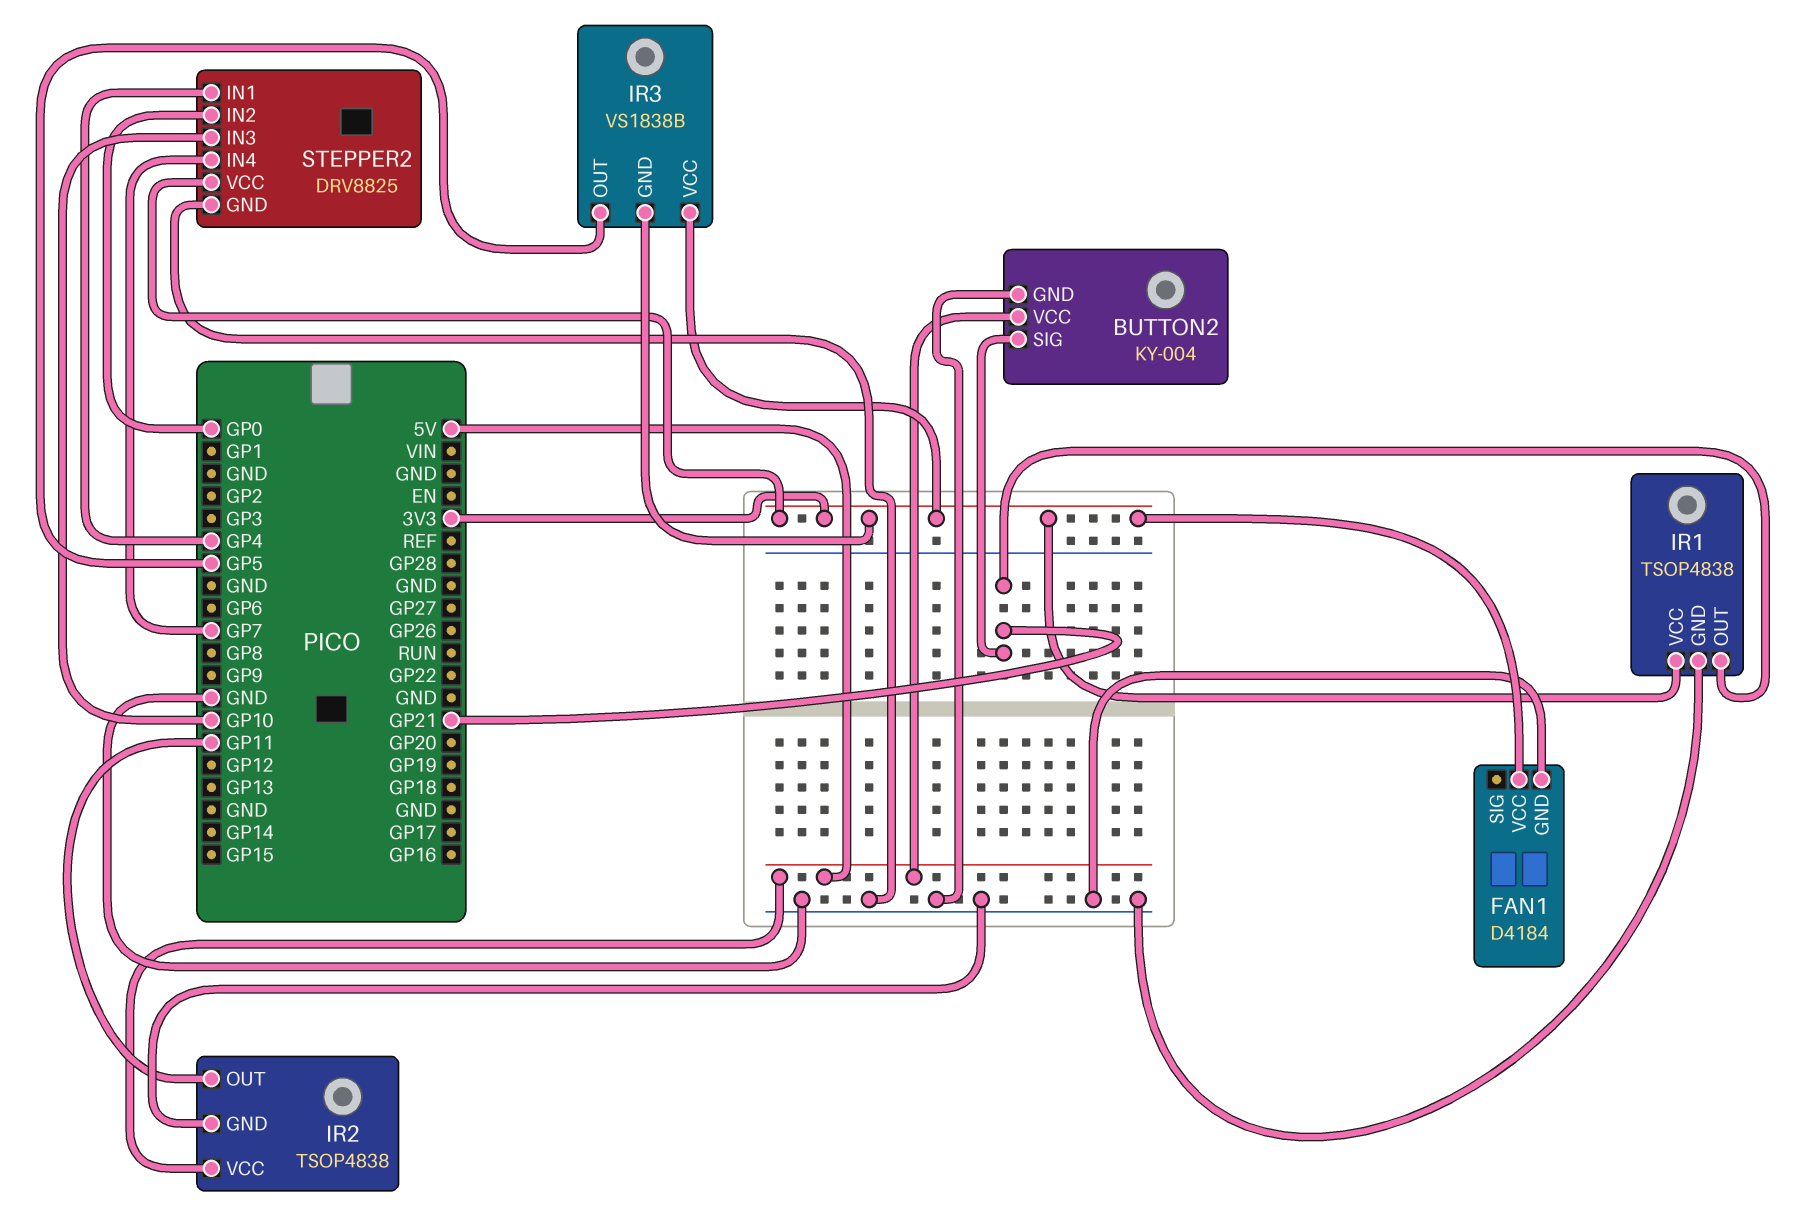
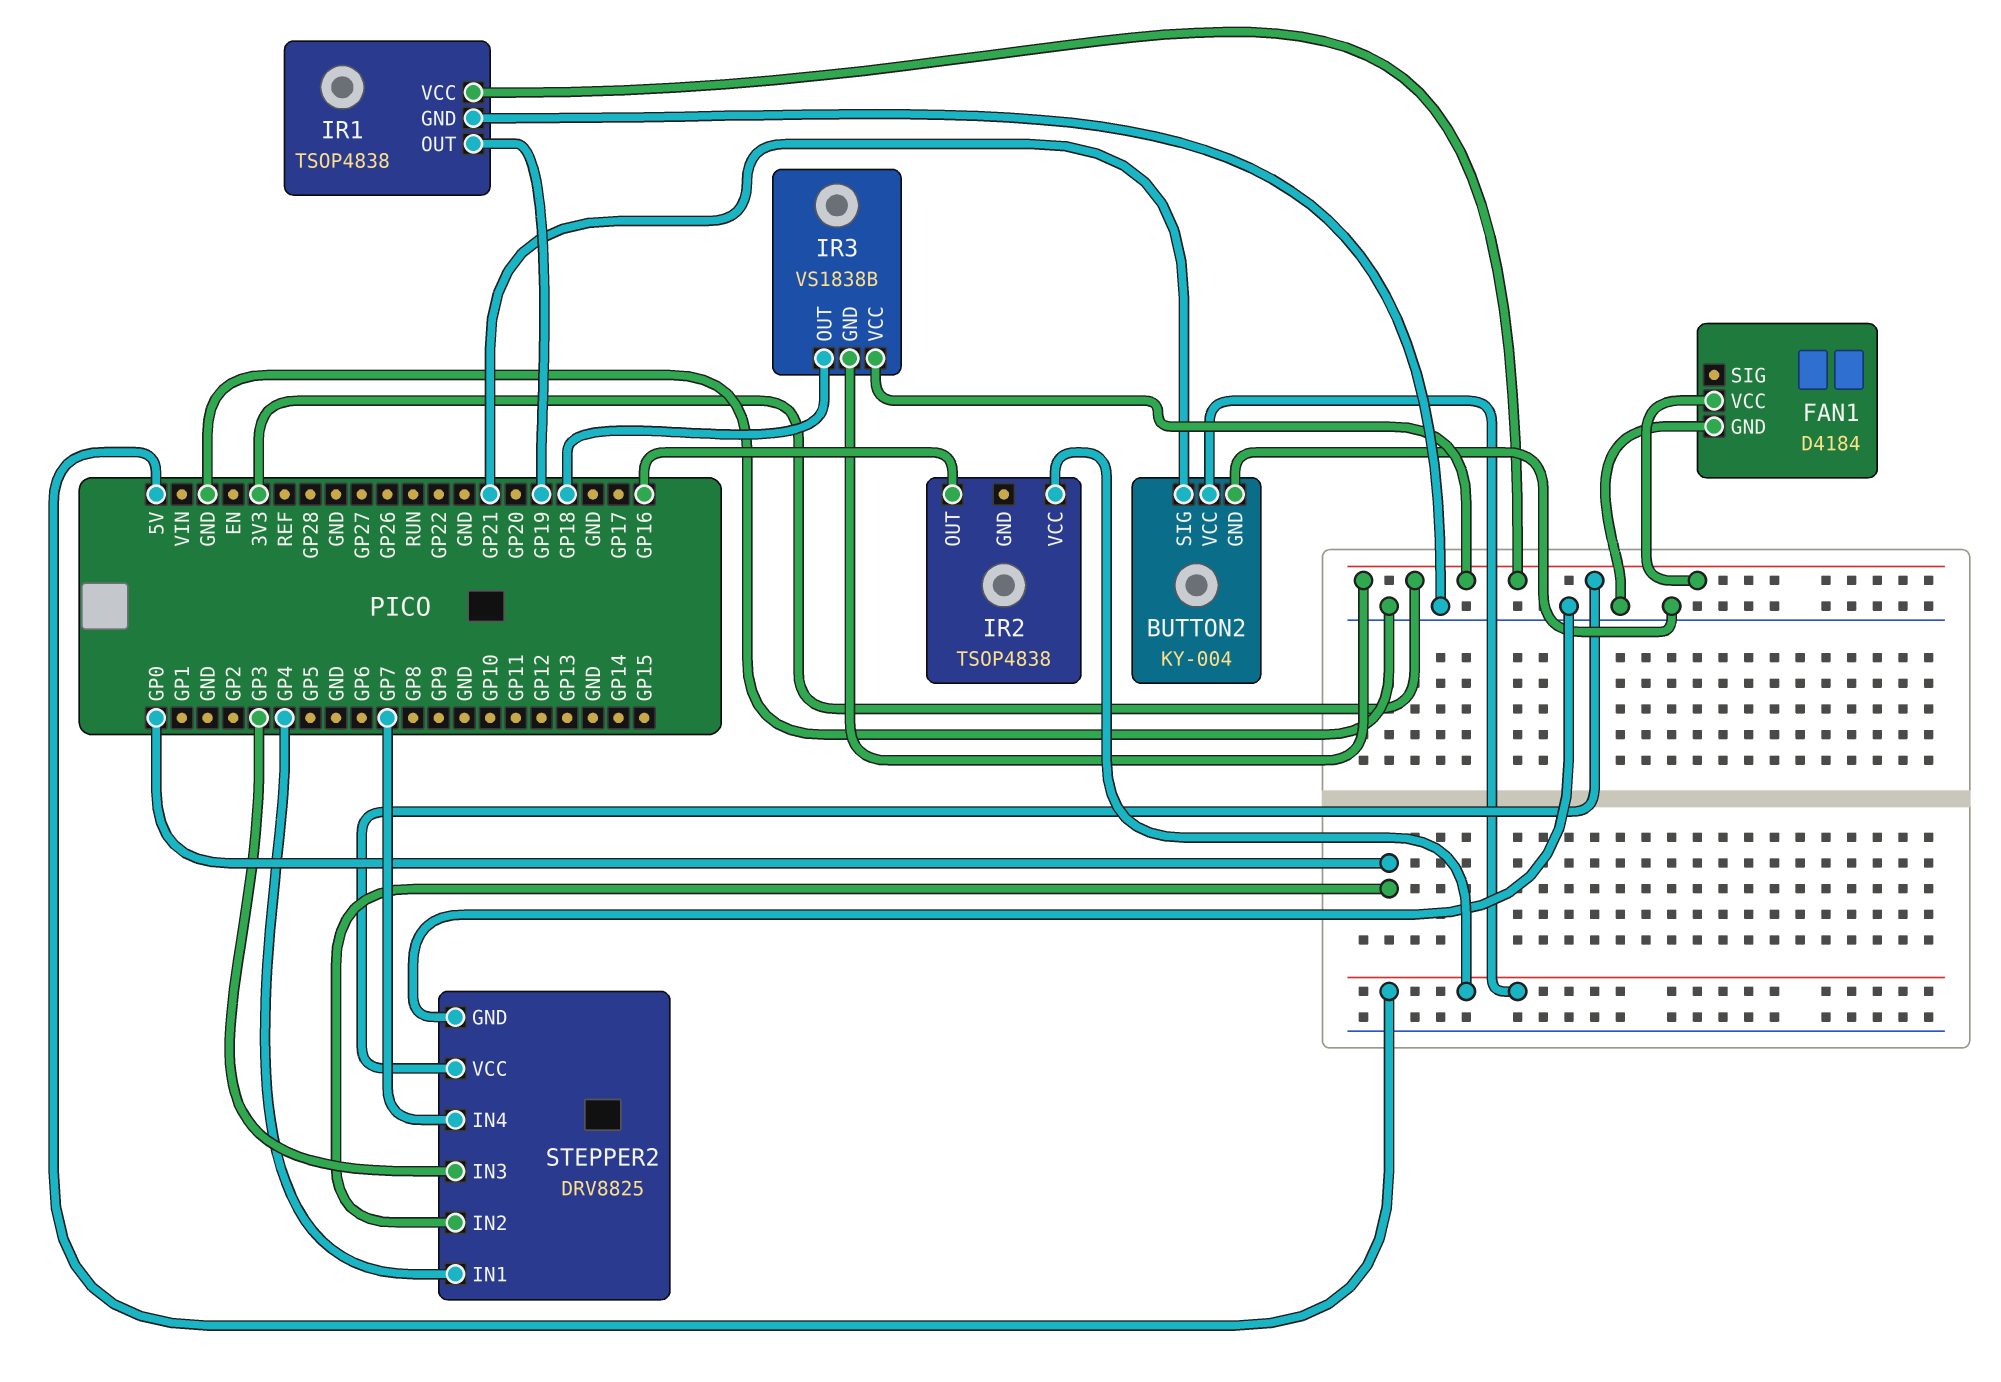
IR1 pin OUT: GP21 -> GP19
IR2 pin GND: GND -> none
IR2 pin OUT: GP11 -> GP16
IR3 pin OUT: GP5 -> GP18
STEPPER2 pin IN3: GP10 -> GP3

